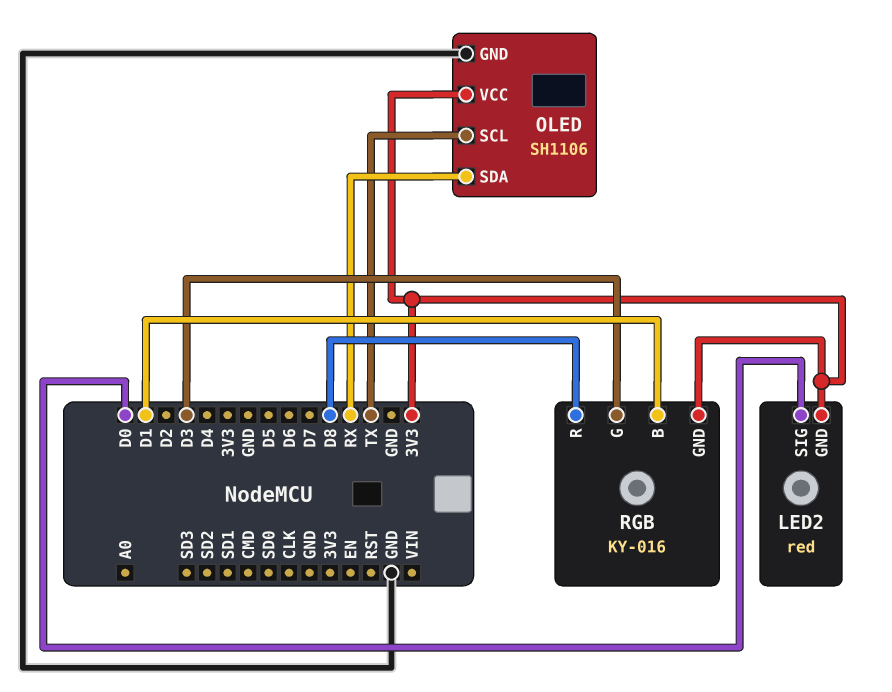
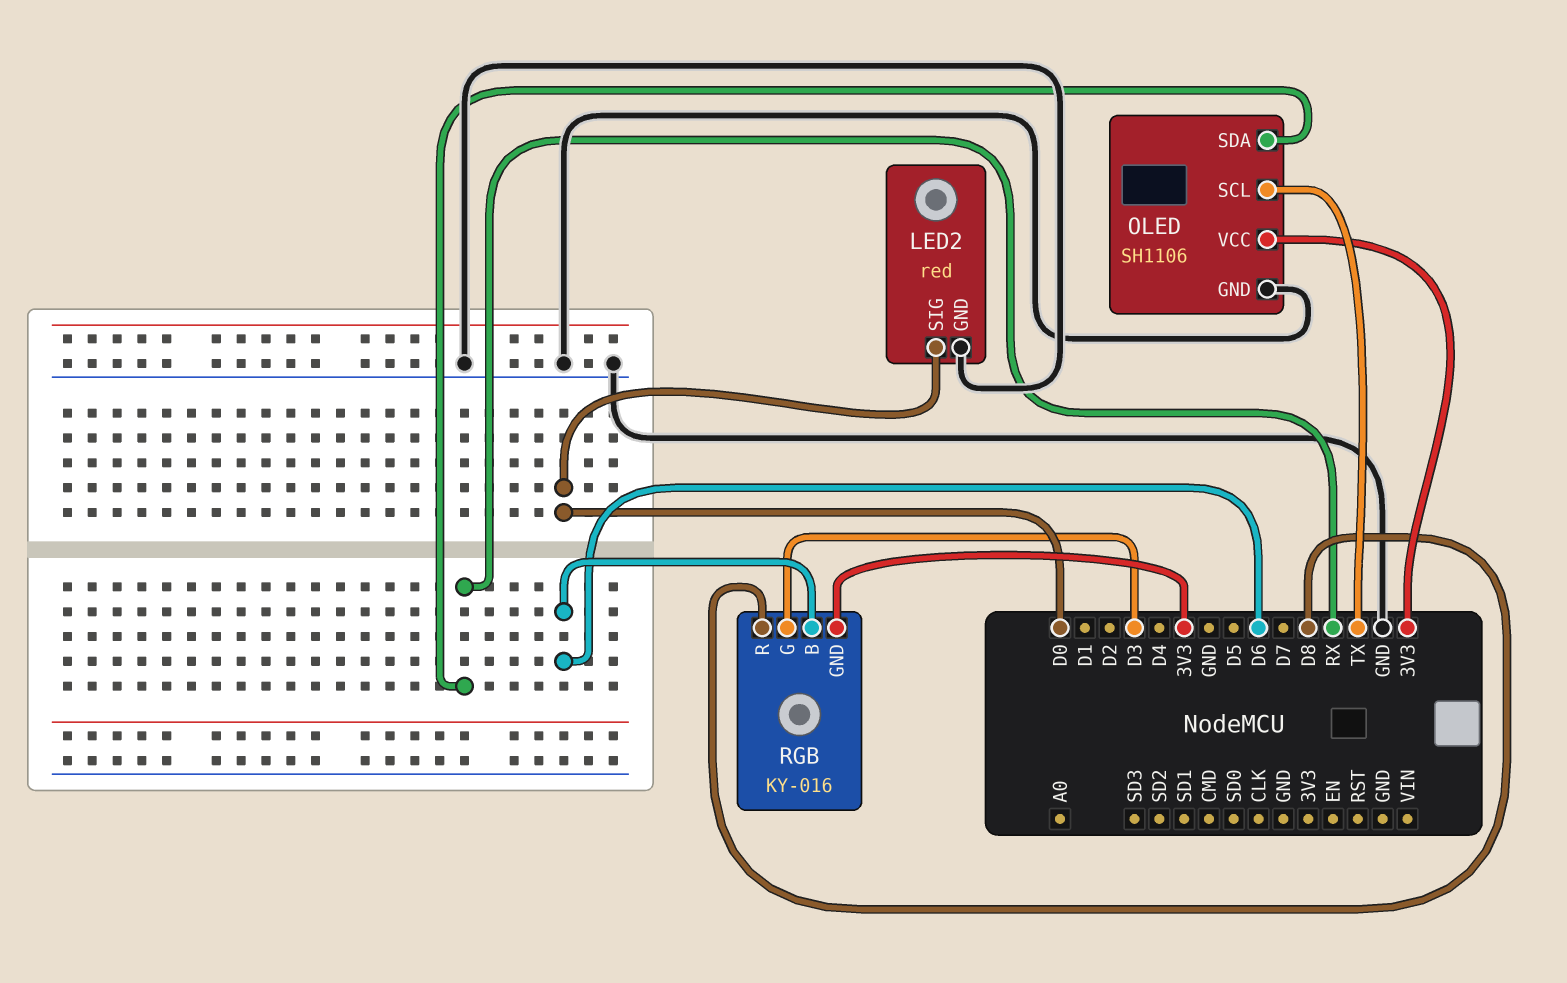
LED2 pin GND: 3V3 -> GND
RGB pin B: D1 -> D6

